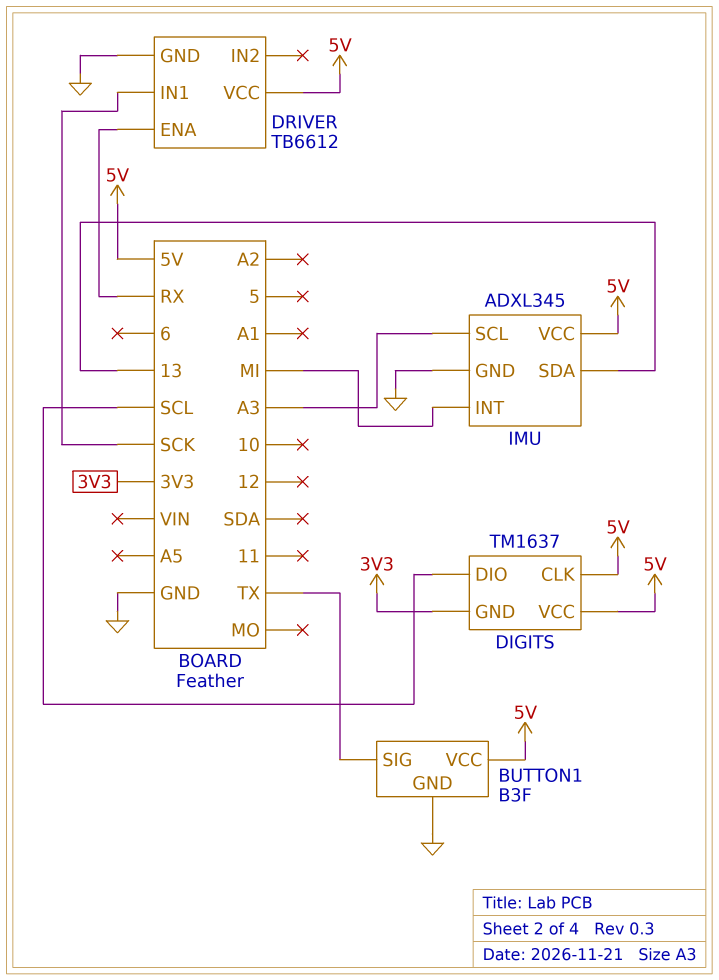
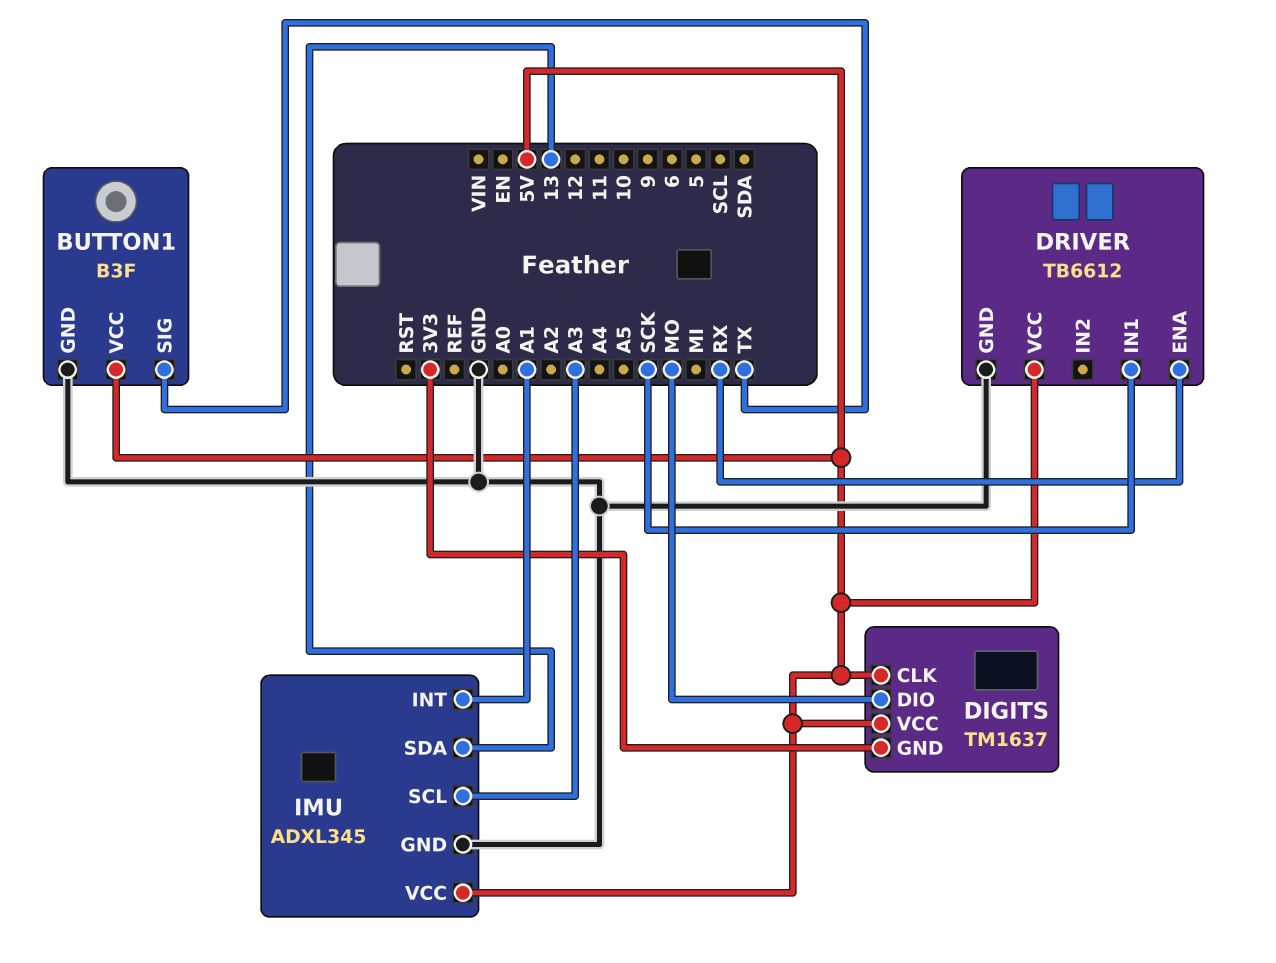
DIGITS pin DIO: SCL -> MO
IMU pin INT: MI -> A1

